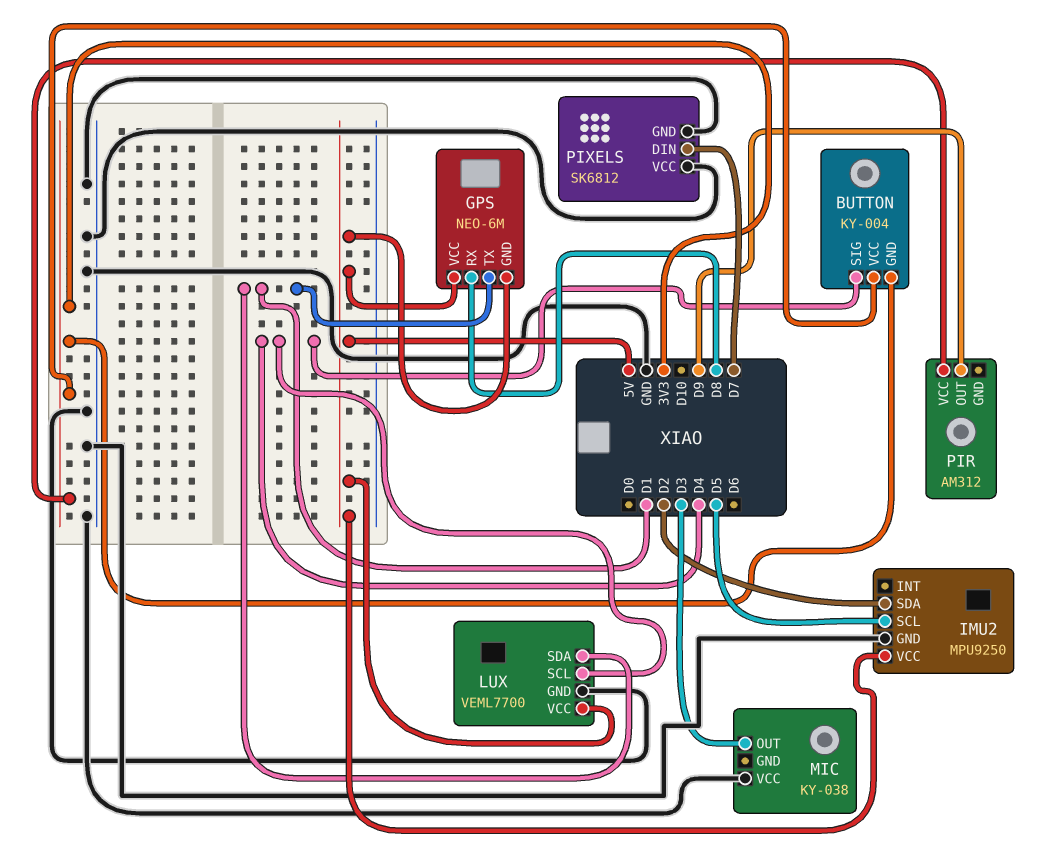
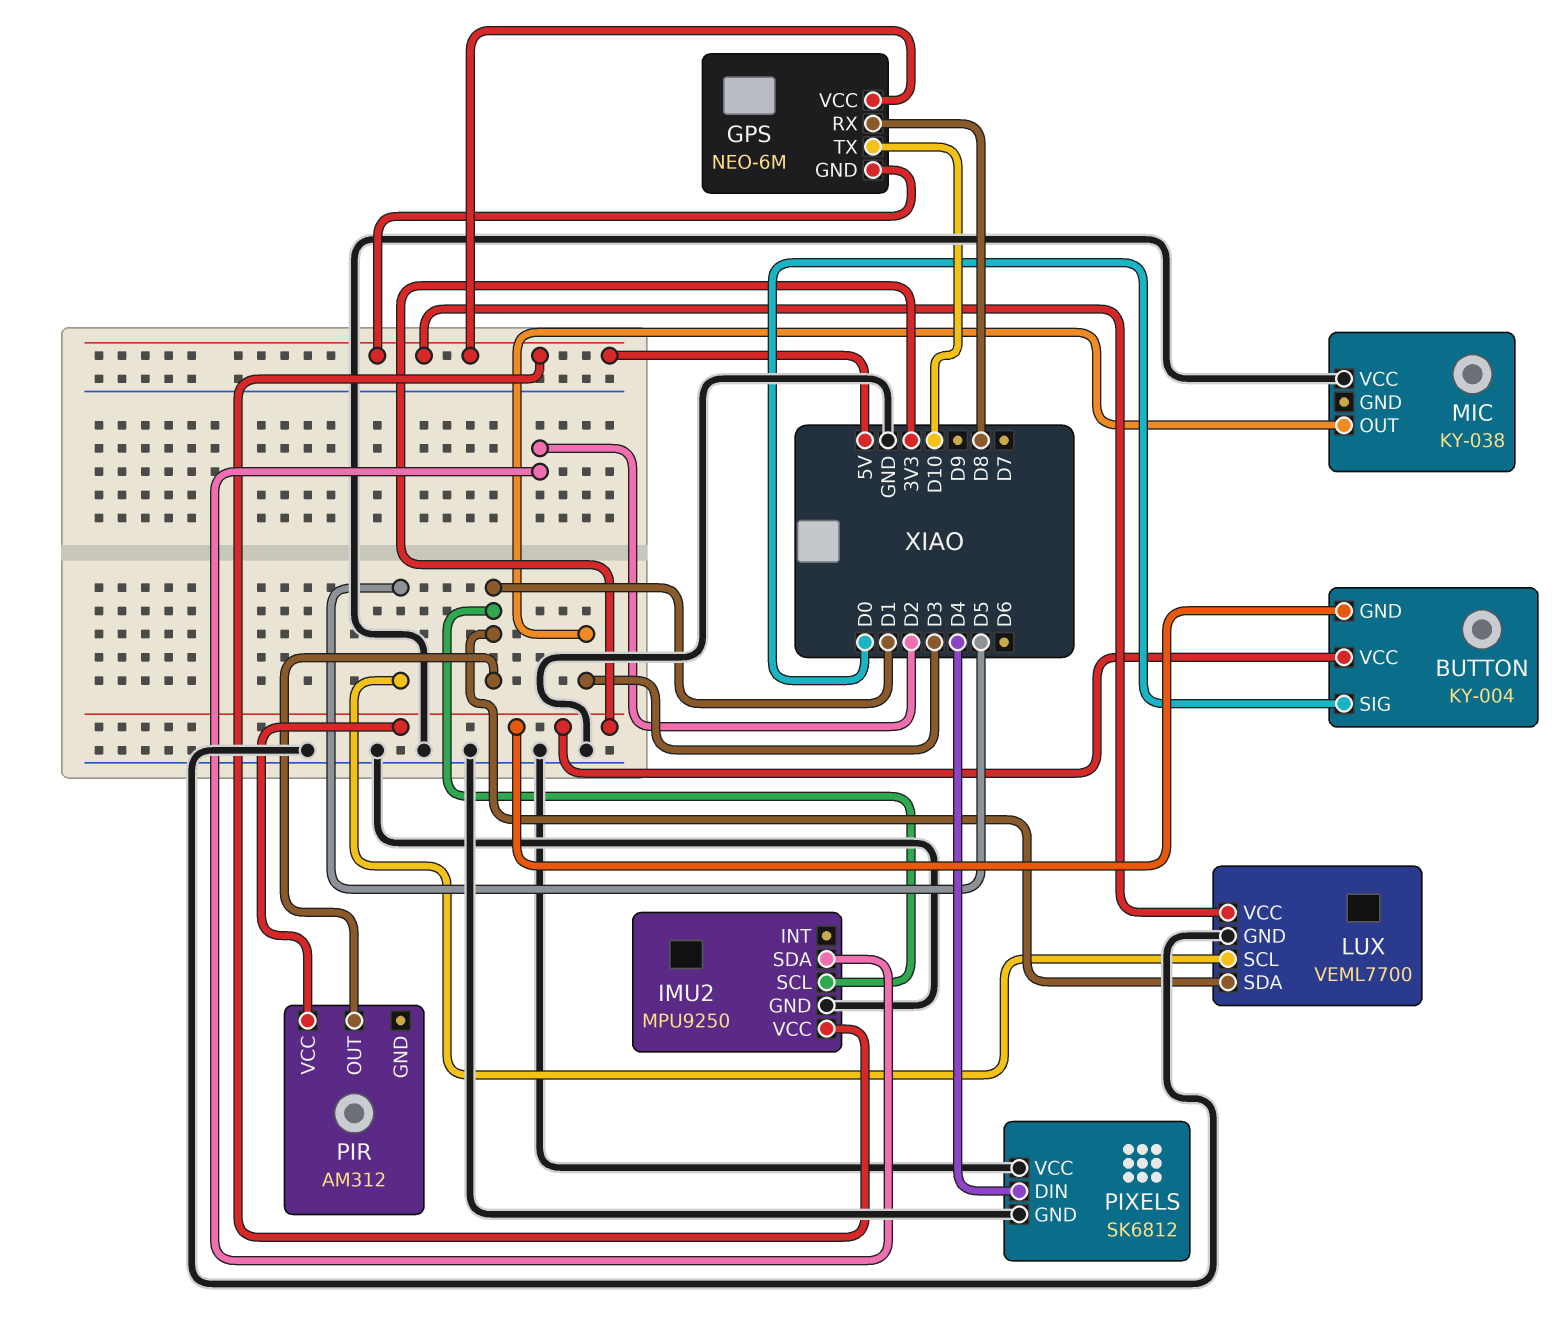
BUTTON pin SIG: D4 -> D0
GPS pin TX: D1 -> D10
IMU2 pin SCL: D5 -> D1
LUX pin SCL: D4 -> D5
PIR pin OUT: D9 -> D1
PIXELS pin DIN: D7 -> D4

